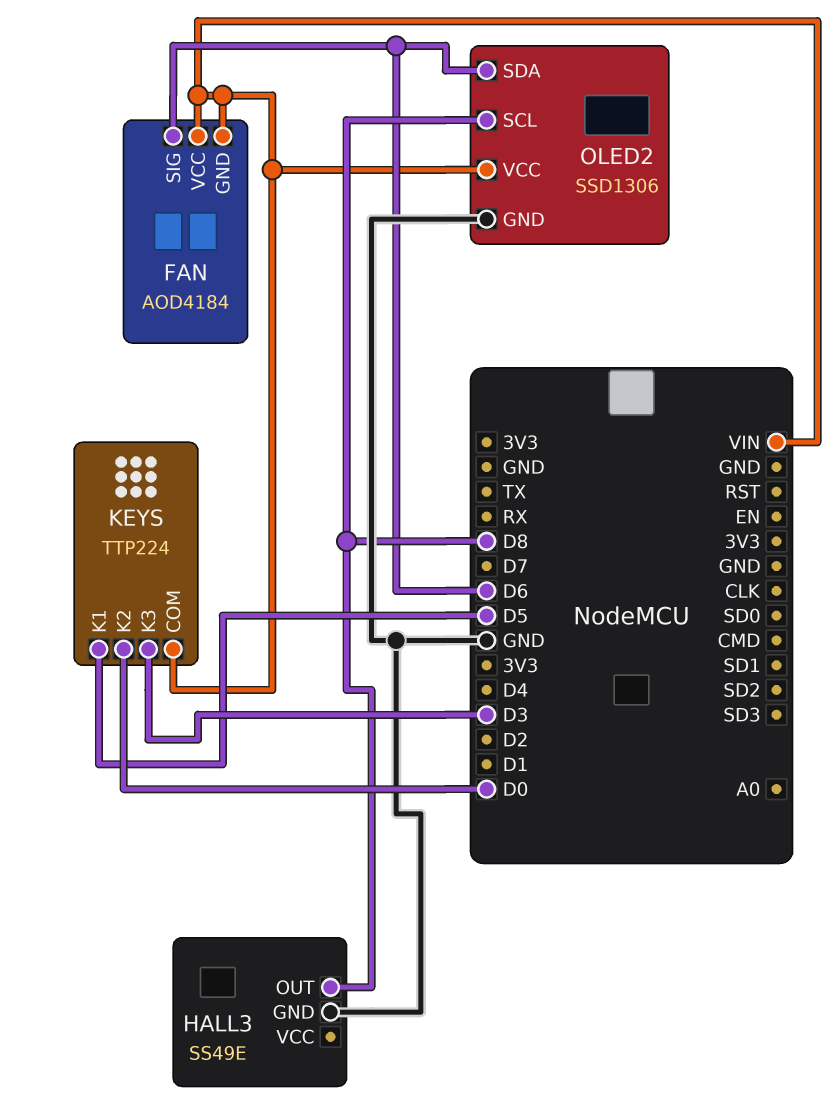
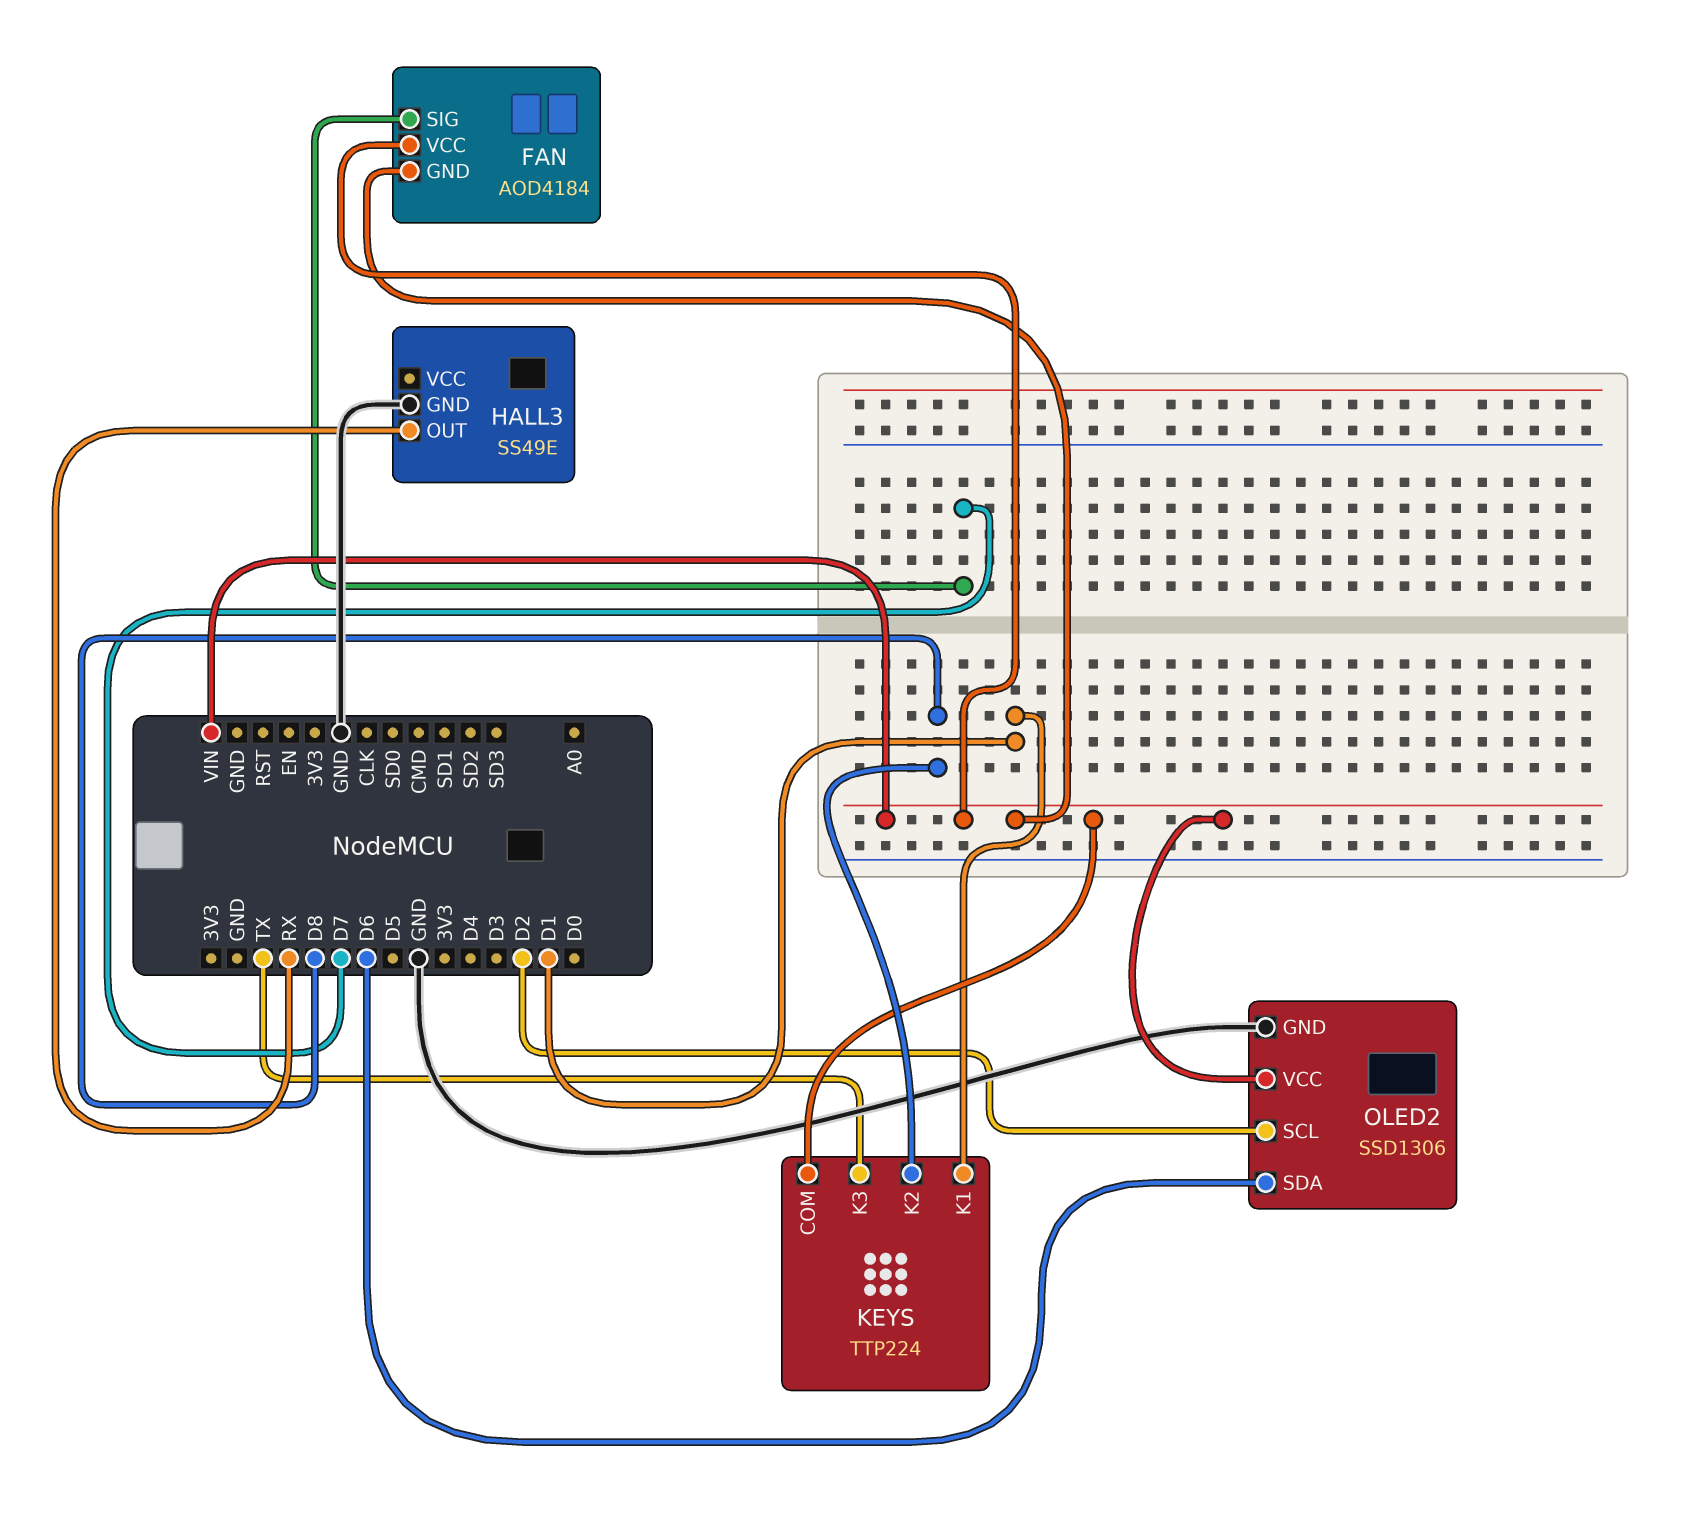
FAN pin SIG: D6 -> D7
HALL3 pin OUT: D8 -> RX
KEYS pin K1: D5 -> D1
KEYS pin K2: D0 -> D8
KEYS pin K3: D3 -> TX
OLED2 pin SCL: D8 -> D2

